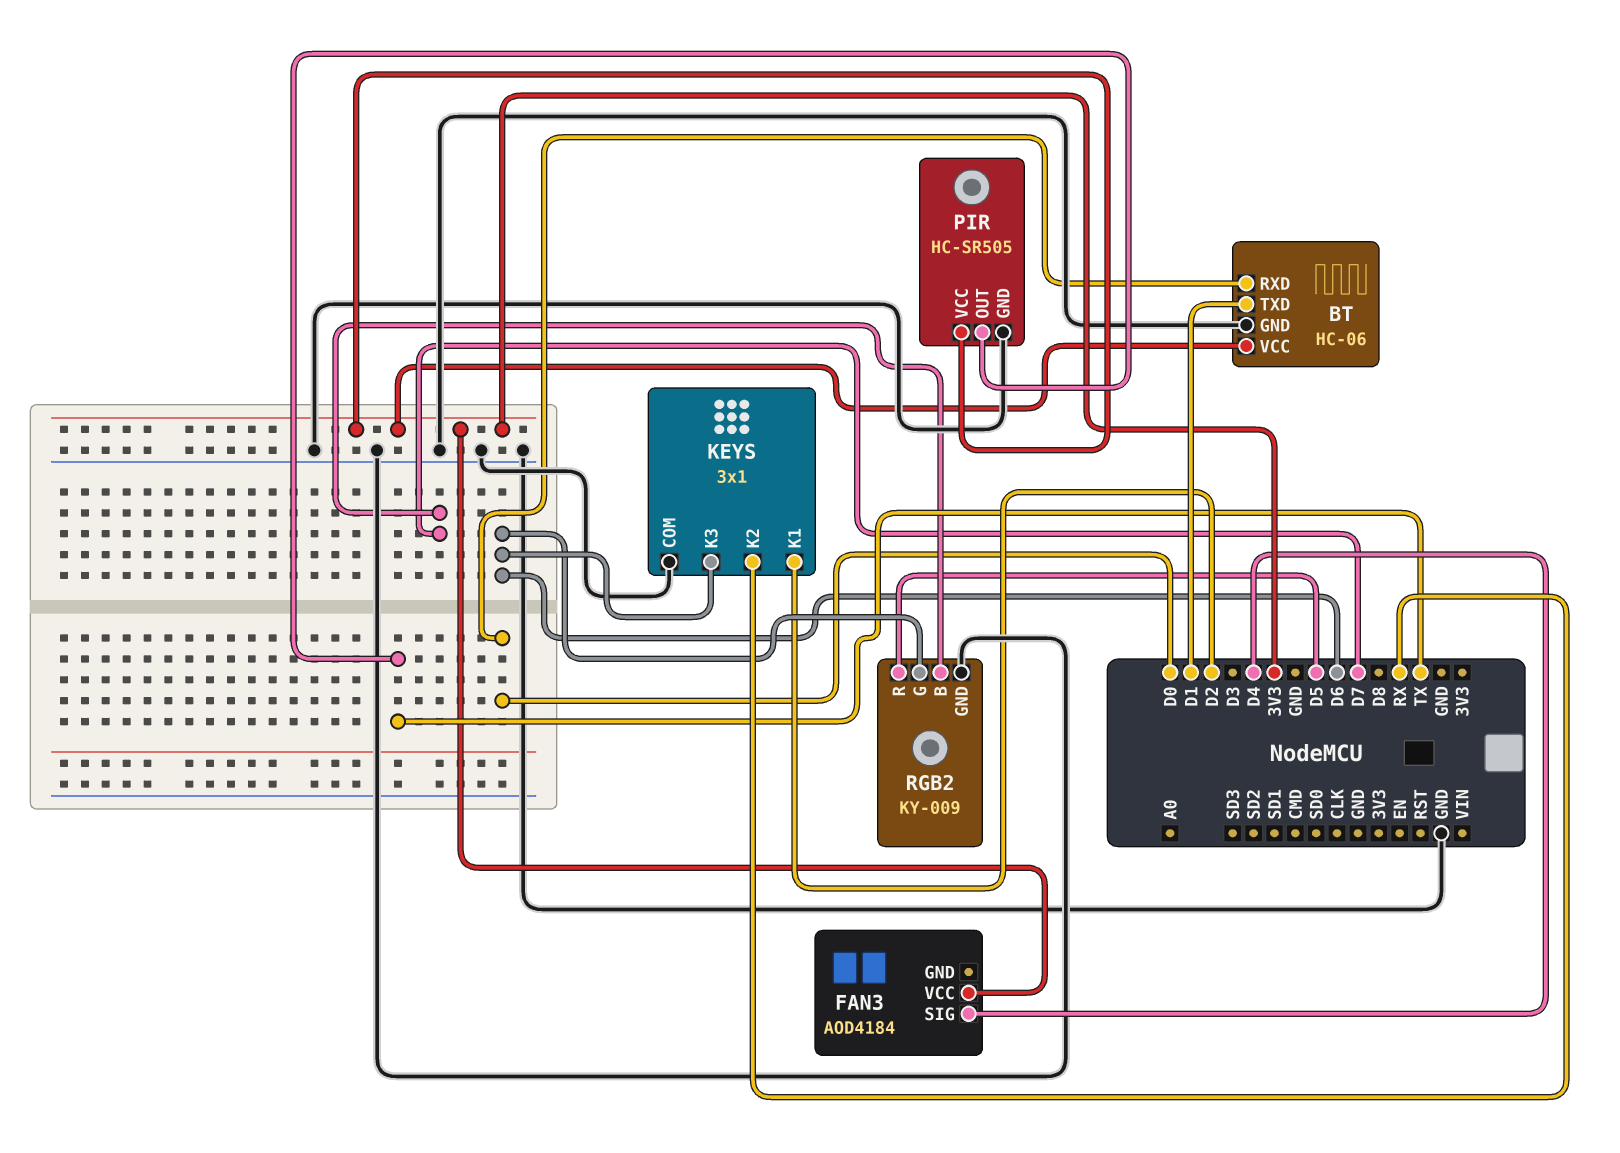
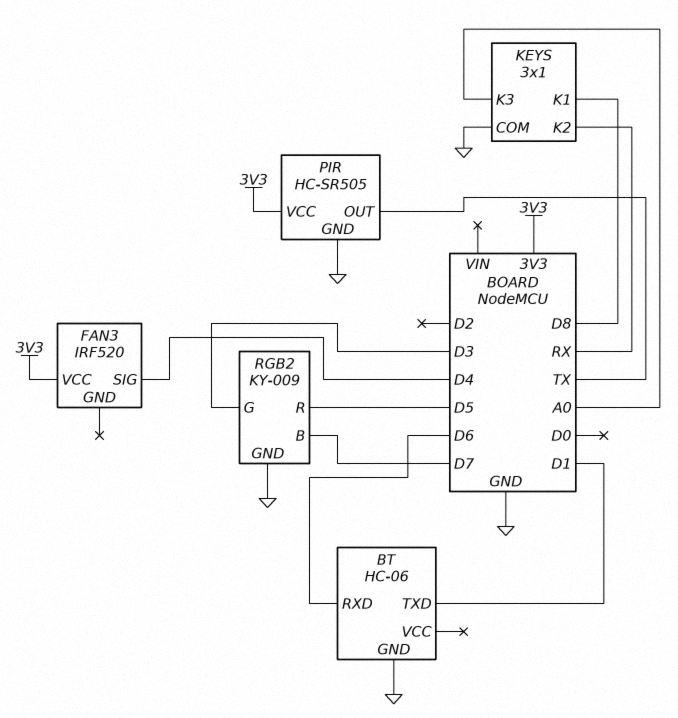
BT pin RXD: D0 -> D6
BT pin VCC: 3V3 -> none
FAN3: AOD4184 -> IRF520
KEYS pin K1: D2 -> D8
KEYS pin K3: D6 -> A0
RGB2 pin G: D6 -> D3

